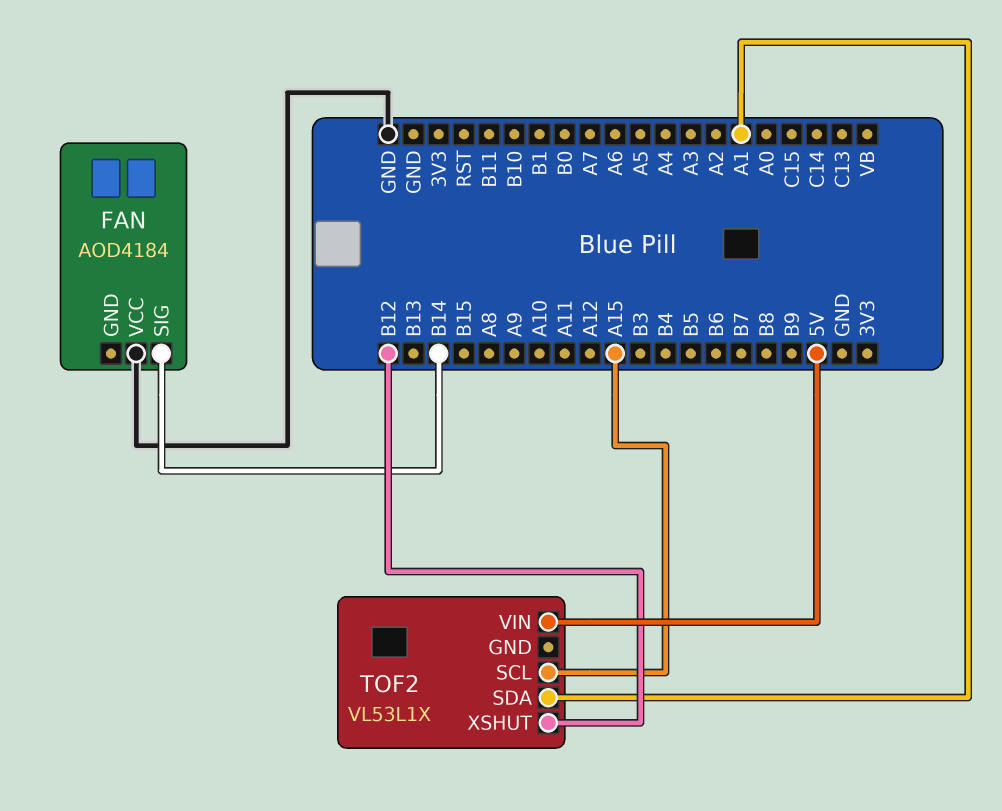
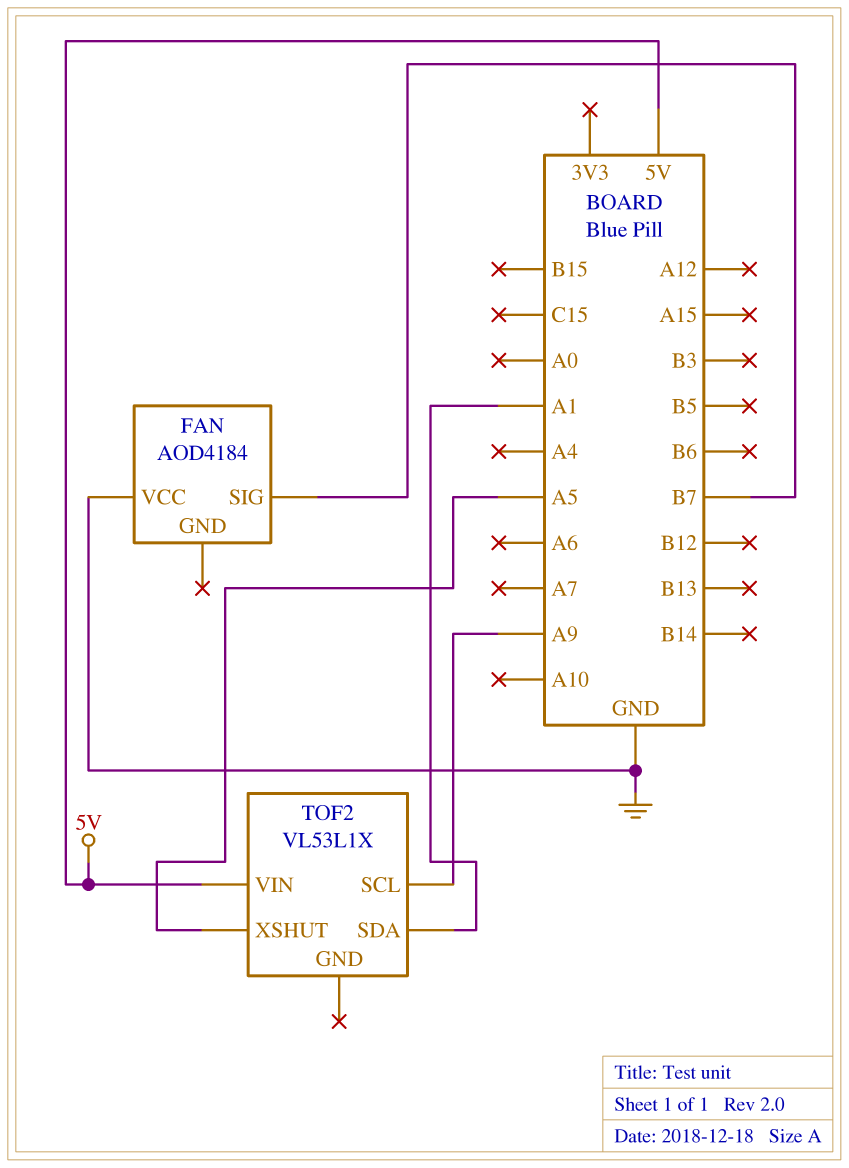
FAN pin SIG: B14 -> B7
TOF2 pin SCL: A15 -> A9
TOF2 pin XSHUT: B12 -> A5

